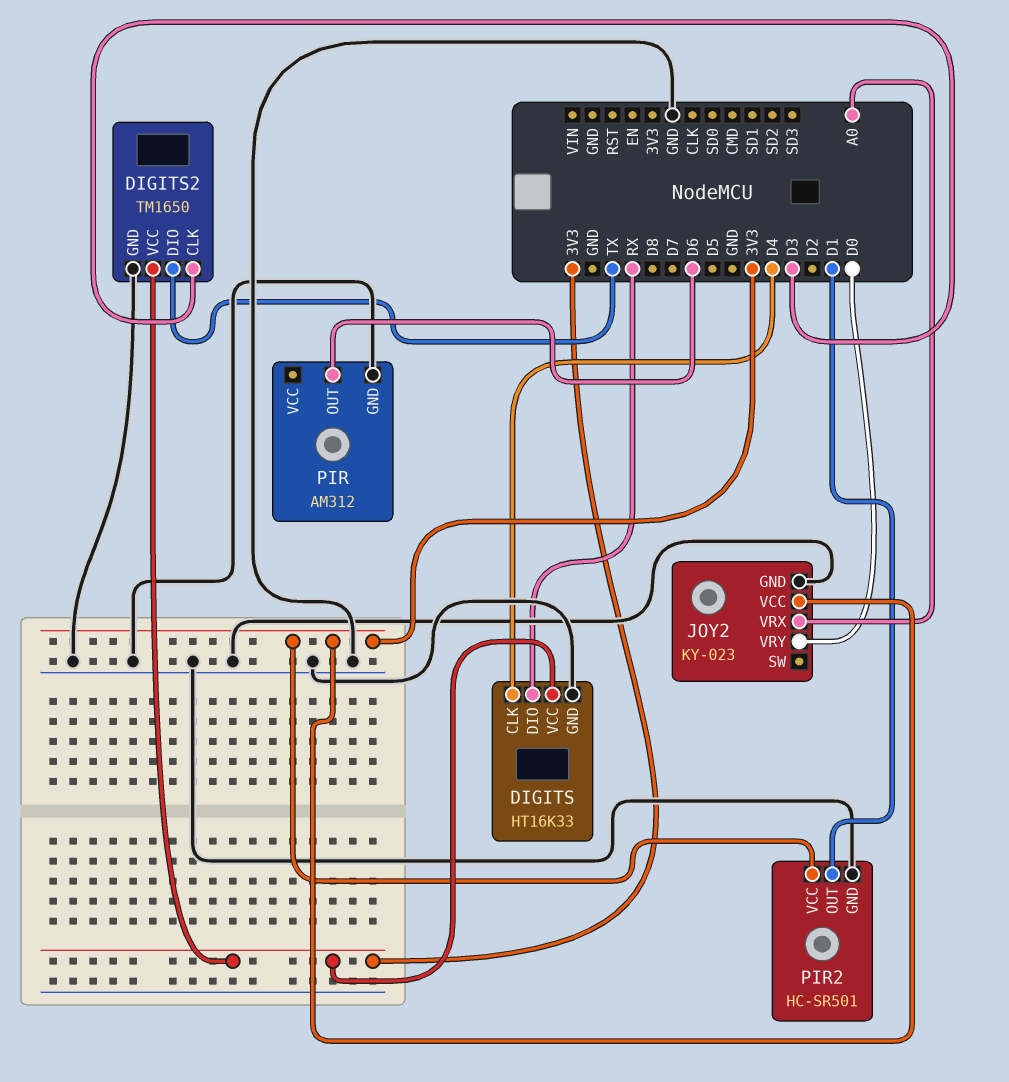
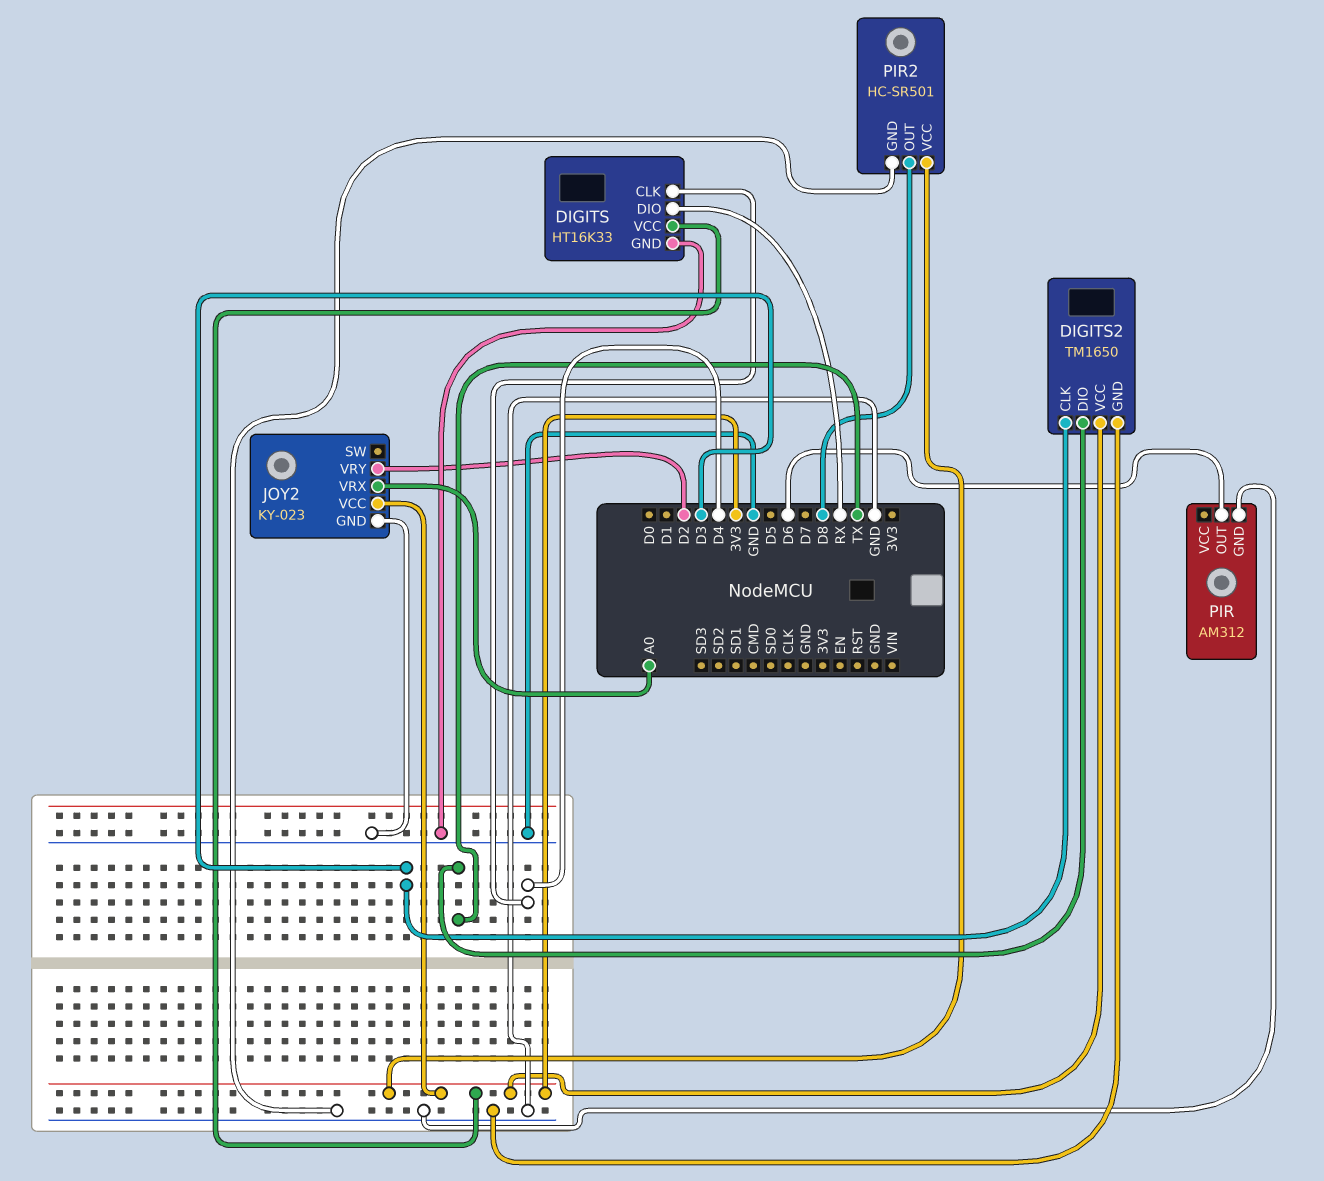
JOY2 pin VRY: D0 -> D2
PIR2 pin OUT: D1 -> D8

